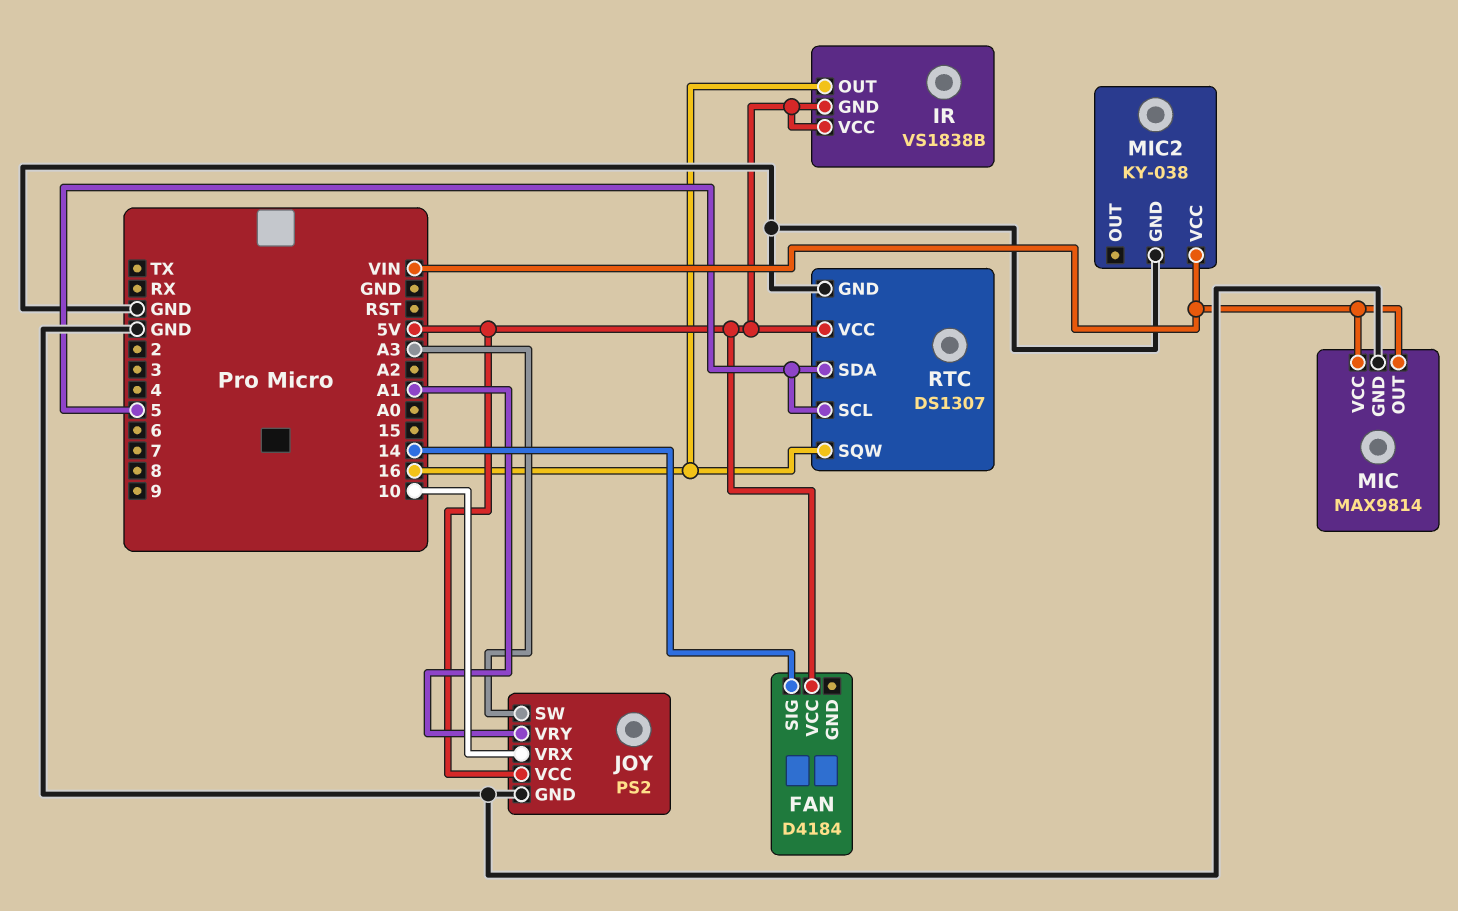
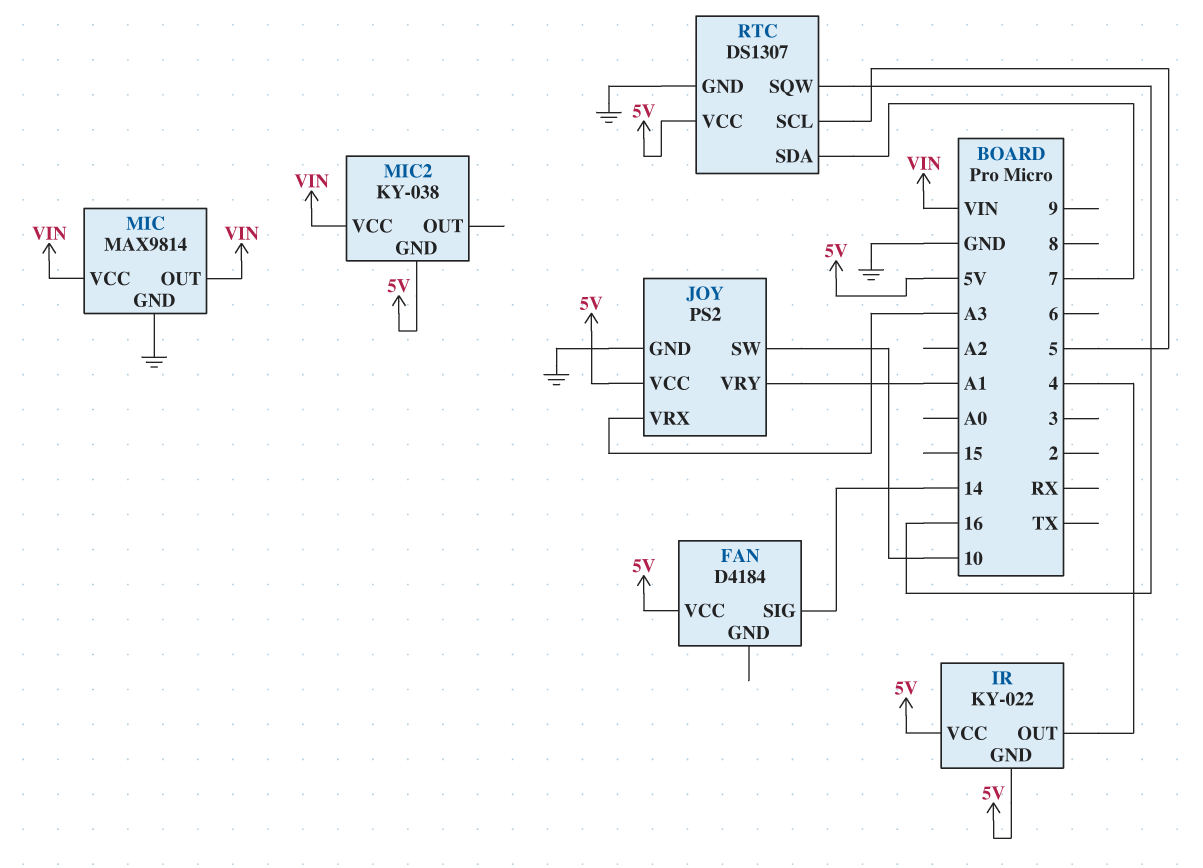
IR: VS1838B -> KY-022
IR pin OUT: 16 -> 4
JOY pin SW: A3 -> 10
JOY pin VRX: 10 -> A3
MIC2 pin GND: GND -> 5V
RTC pin SDA: 5 -> 7

